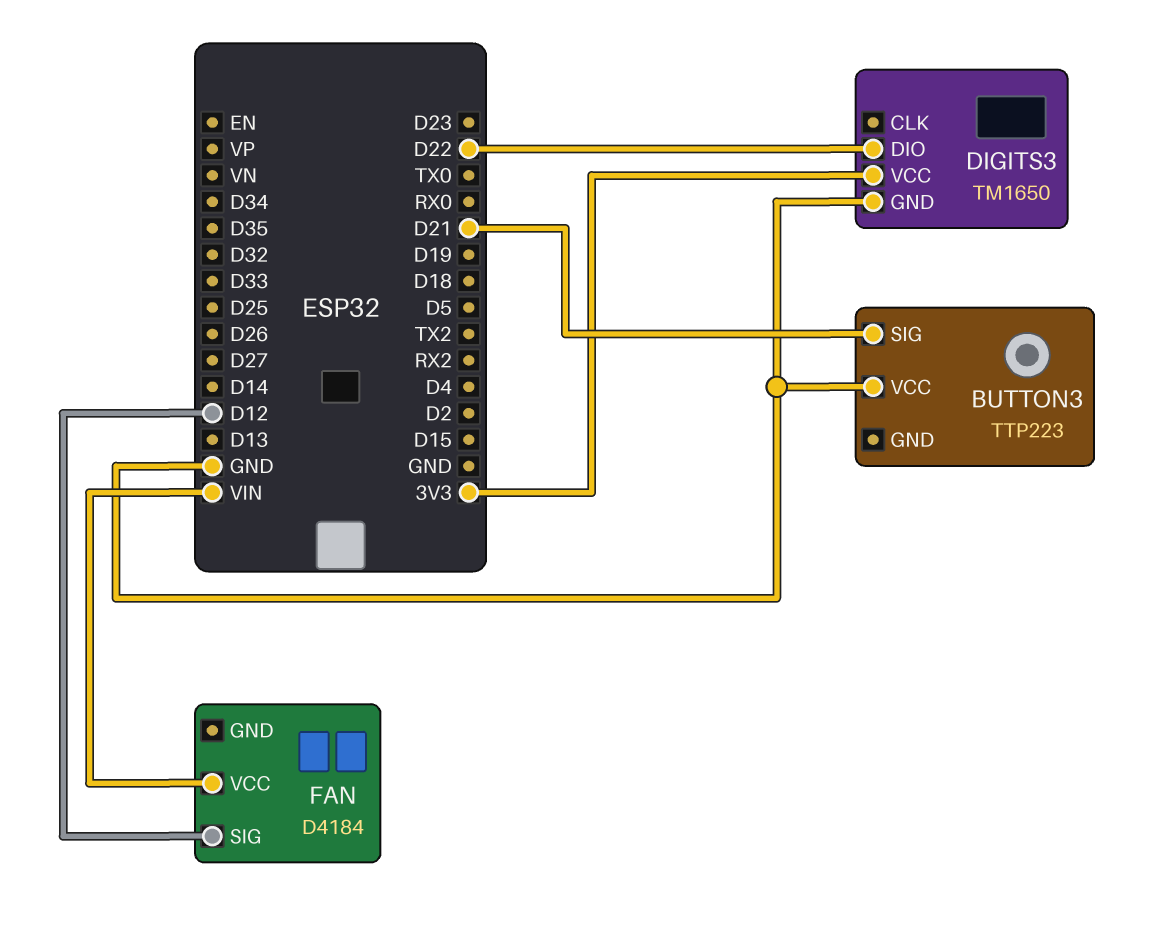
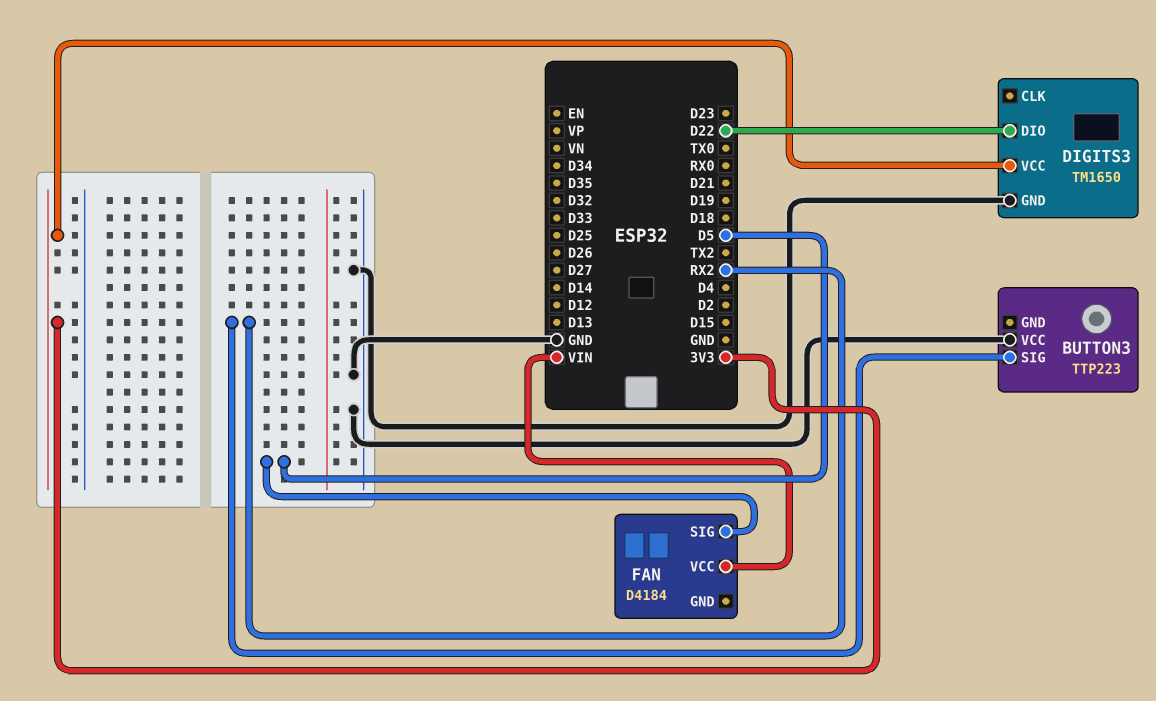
BUTTON3 pin SIG: D21 -> RX2
FAN pin SIG: D12 -> D5

